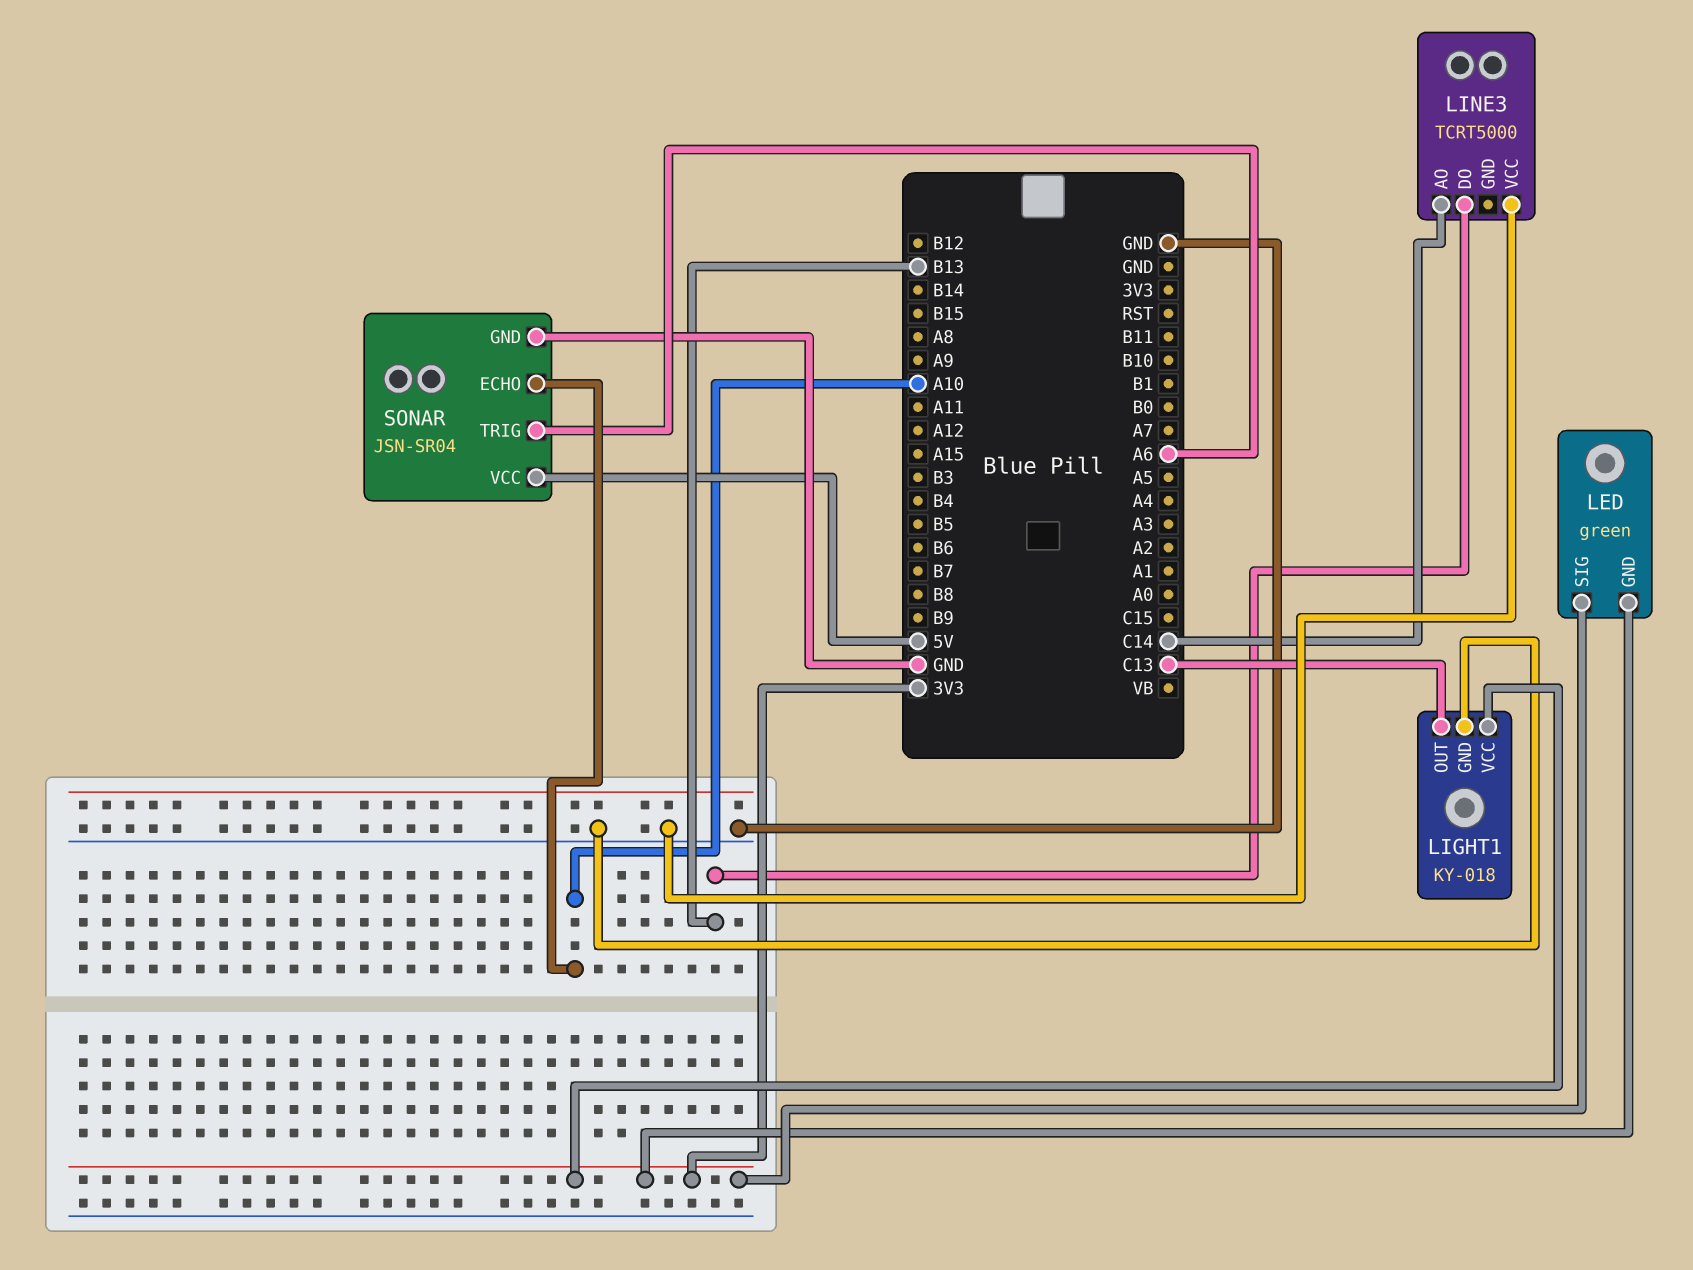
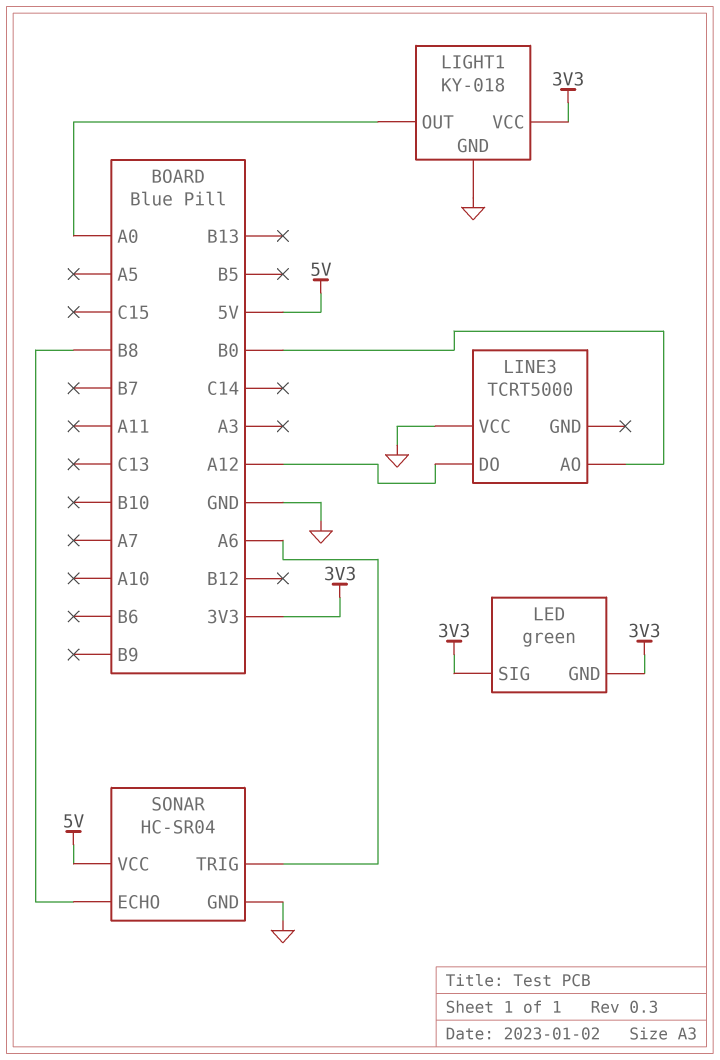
LIGHT1 pin OUT: C13 -> A0
LINE3 pin AO: C14 -> B0
LINE3 pin DO: B13 -> A12
SONAR: JSN-SR04 -> HC-SR04
SONAR pin ECHO: A10 -> B8

